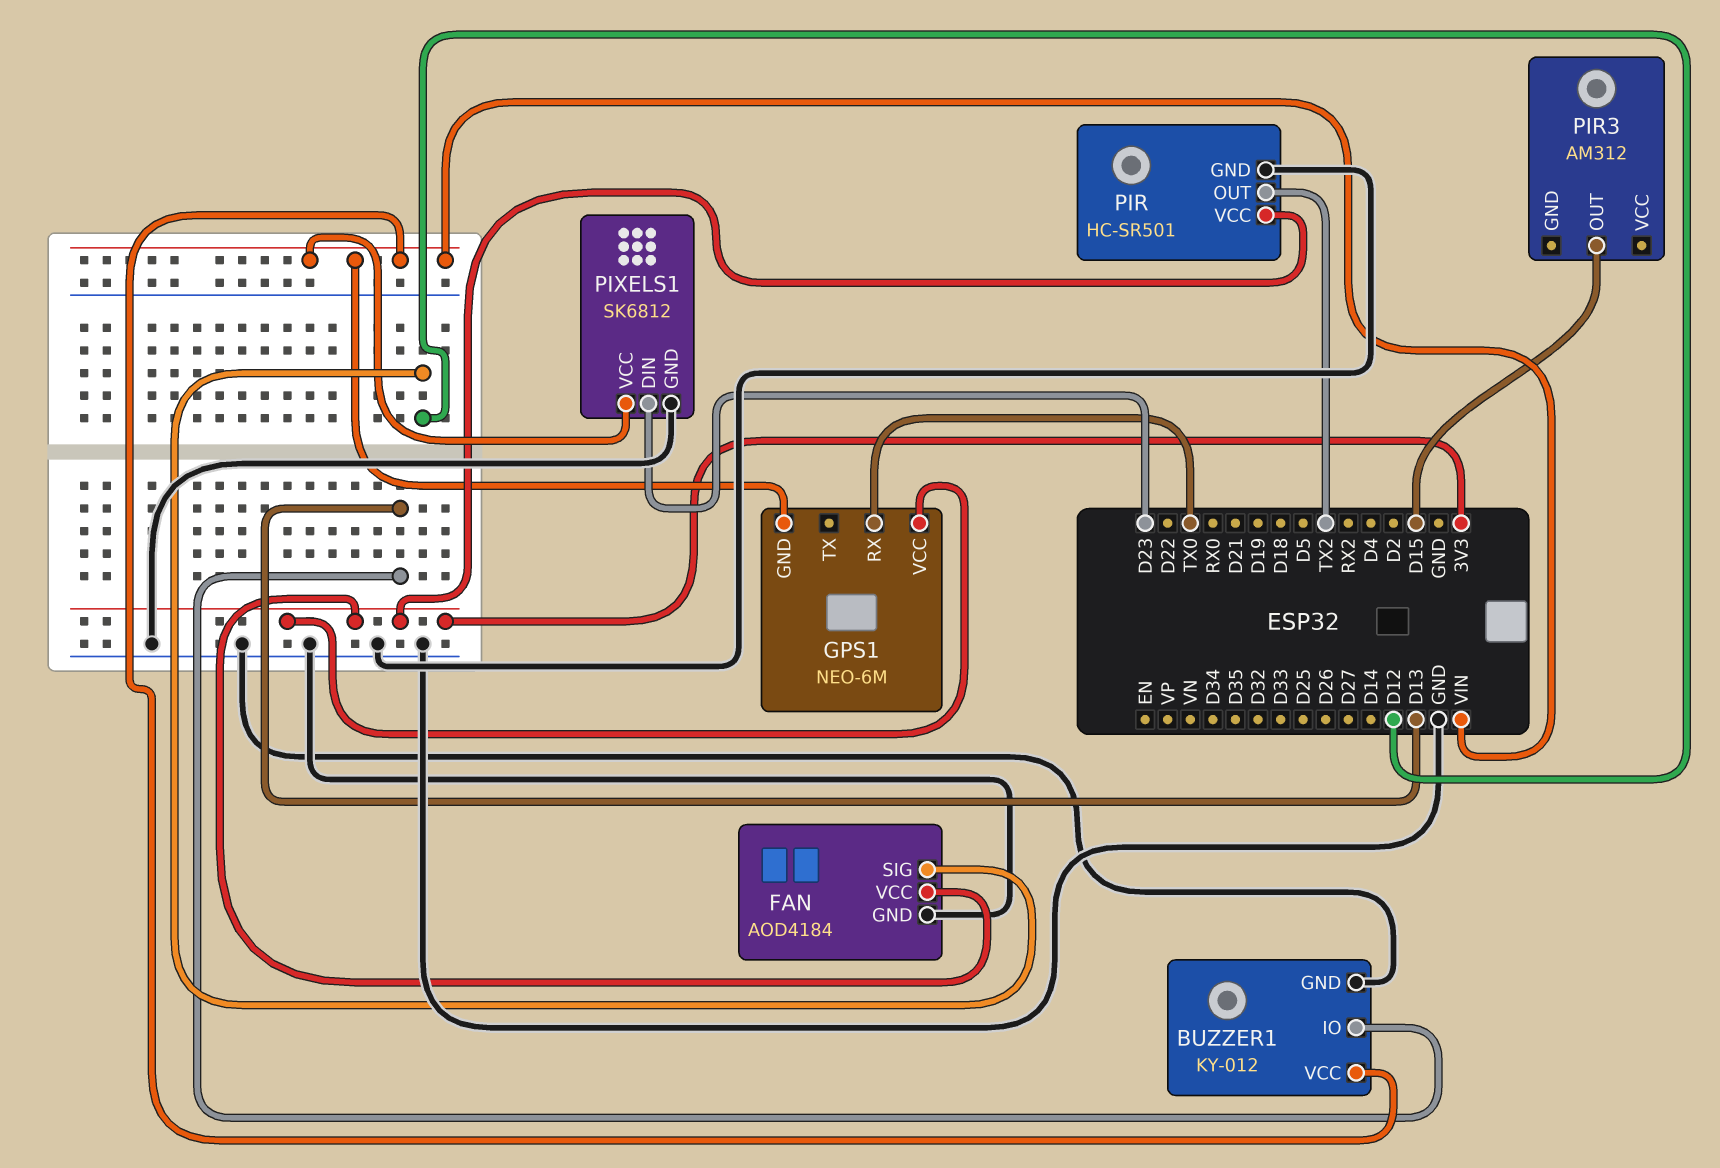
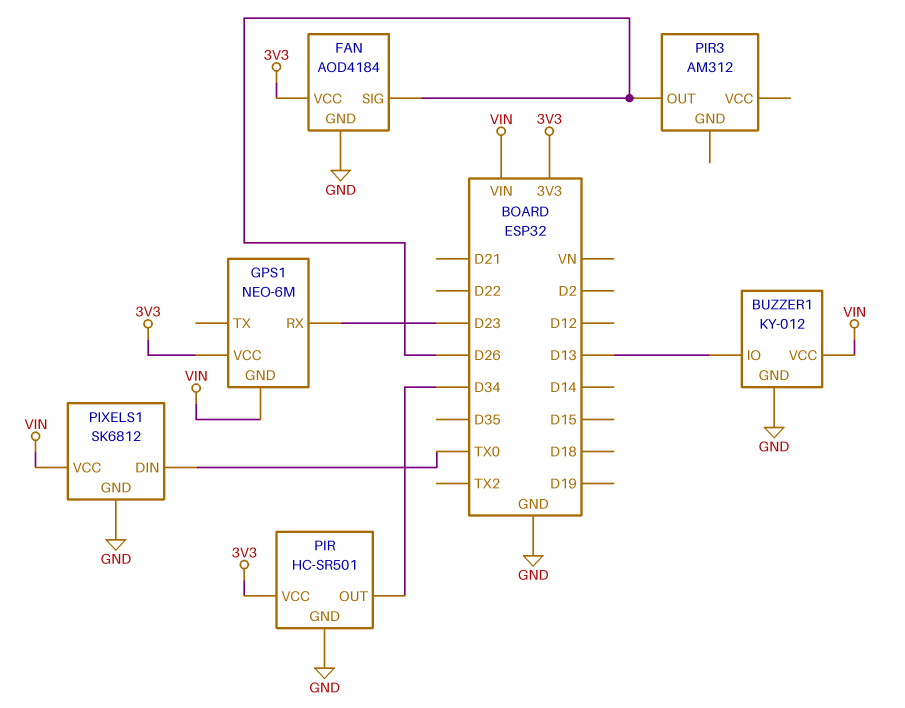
FAN pin SIG: D12 -> D26
GPS1 pin RX: TX0 -> D23
PIR pin OUT: TX2 -> D34
PIR3 pin OUT: D15 -> D26
PIXELS1 pin DIN: D23 -> TX0

